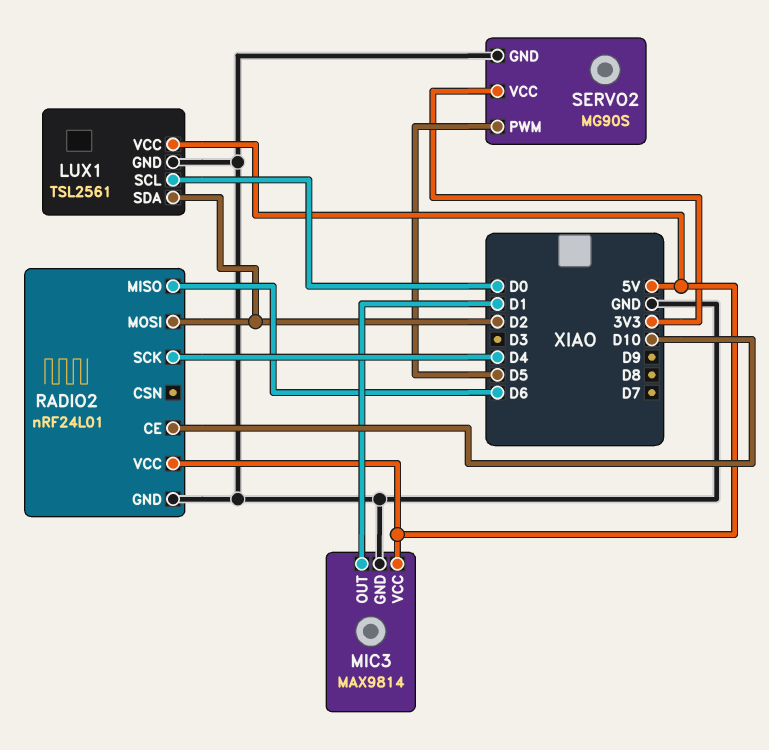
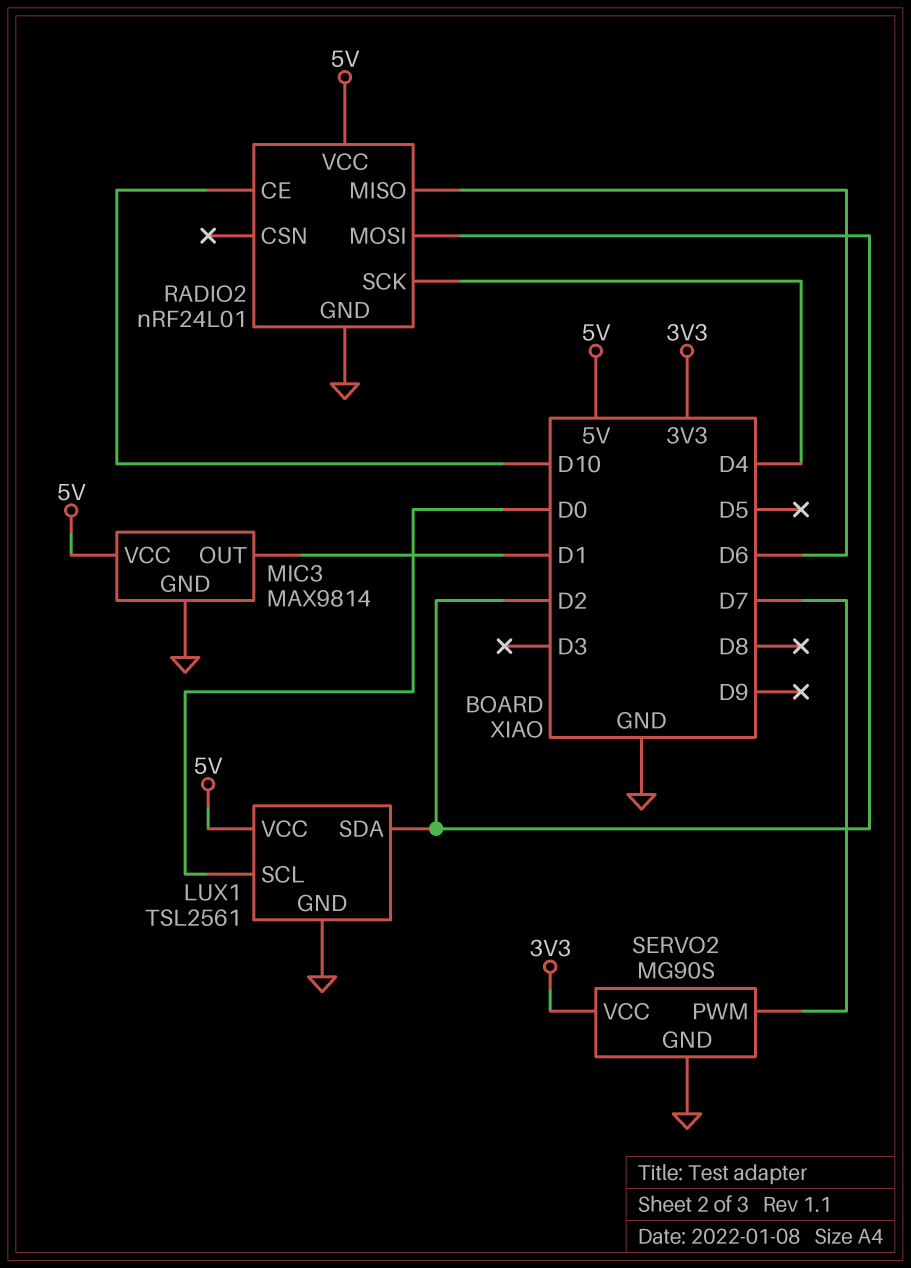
SERVO2 pin PWM: D5 -> D7

